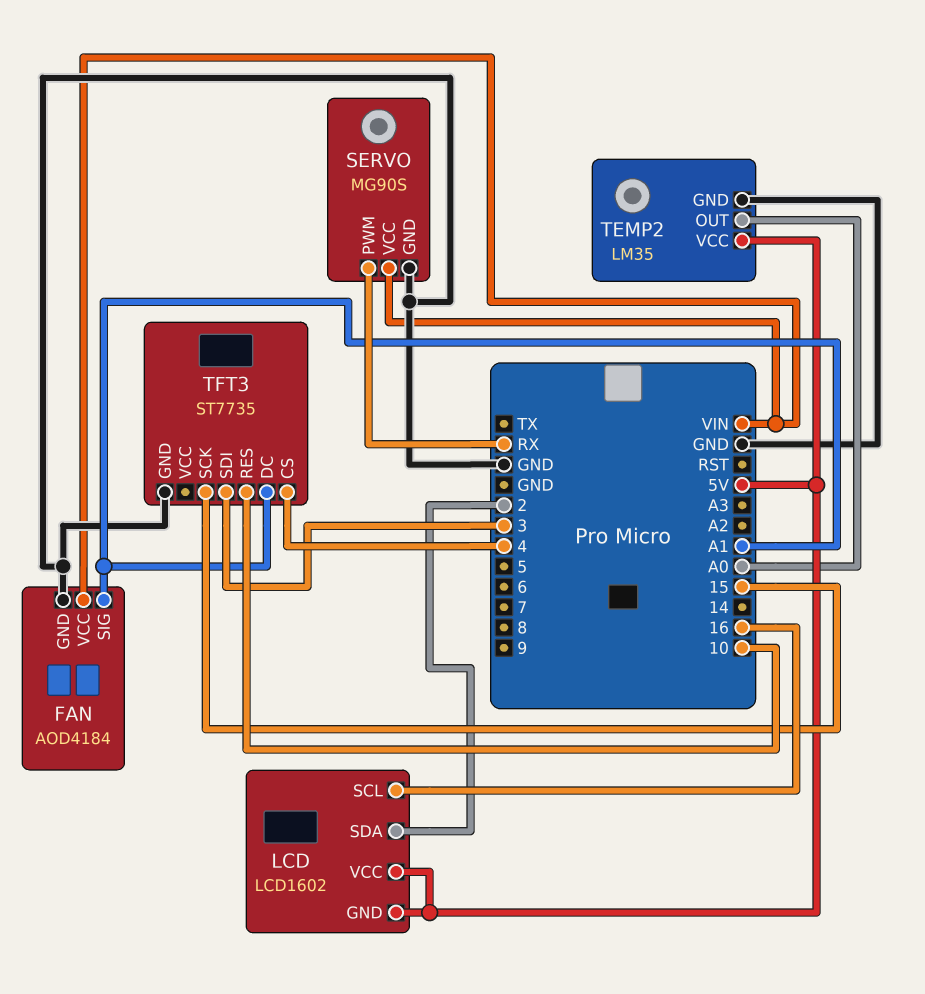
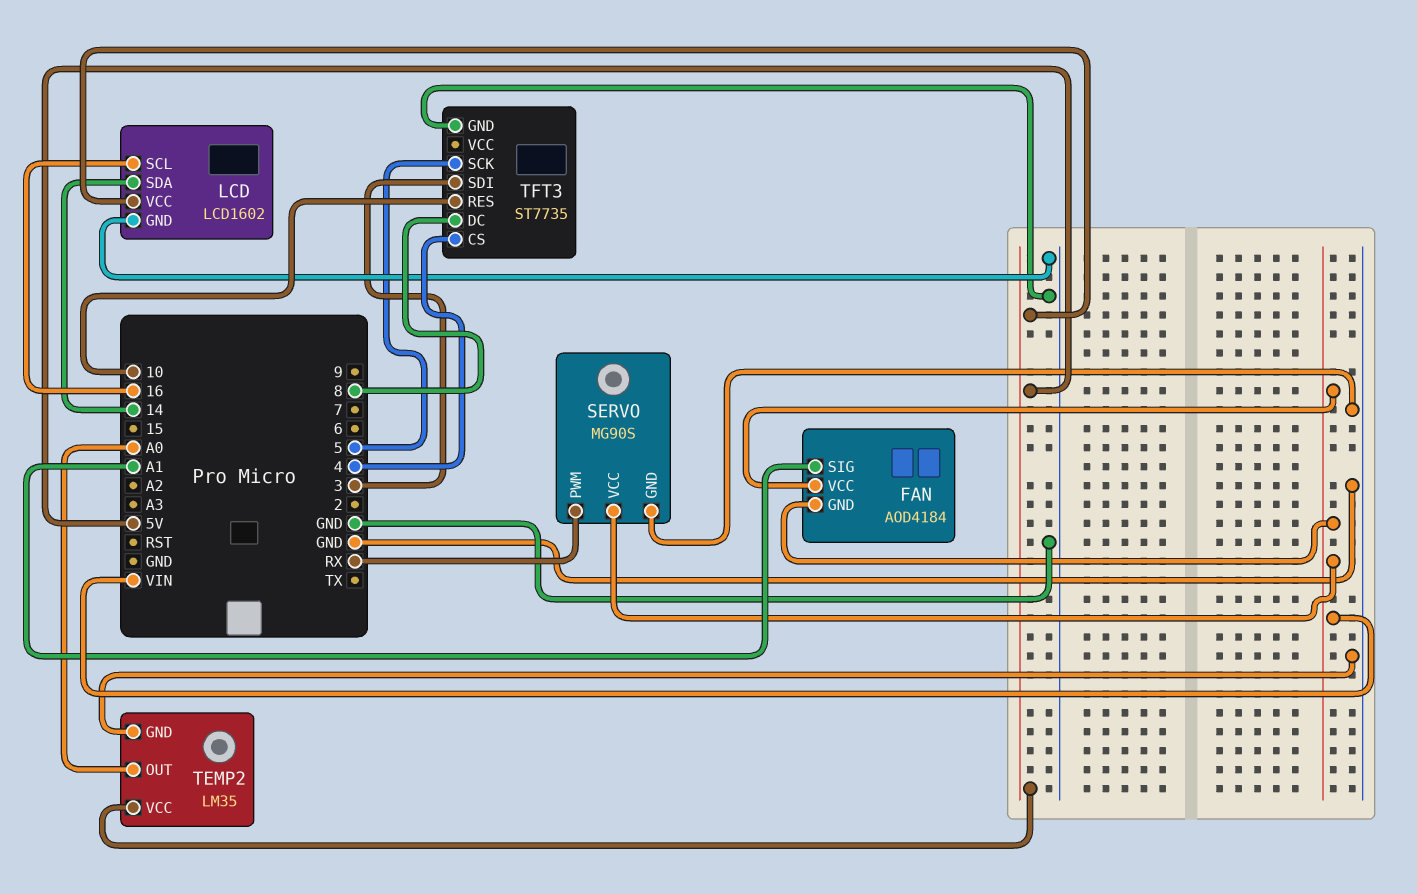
FAN pin GND: GND -> VIN
LCD pin GND: 5V -> GND
LCD pin SDA: 2 -> 14
TFT3 pin DC: A1 -> 8
TFT3 pin SCK: 15 -> 5

